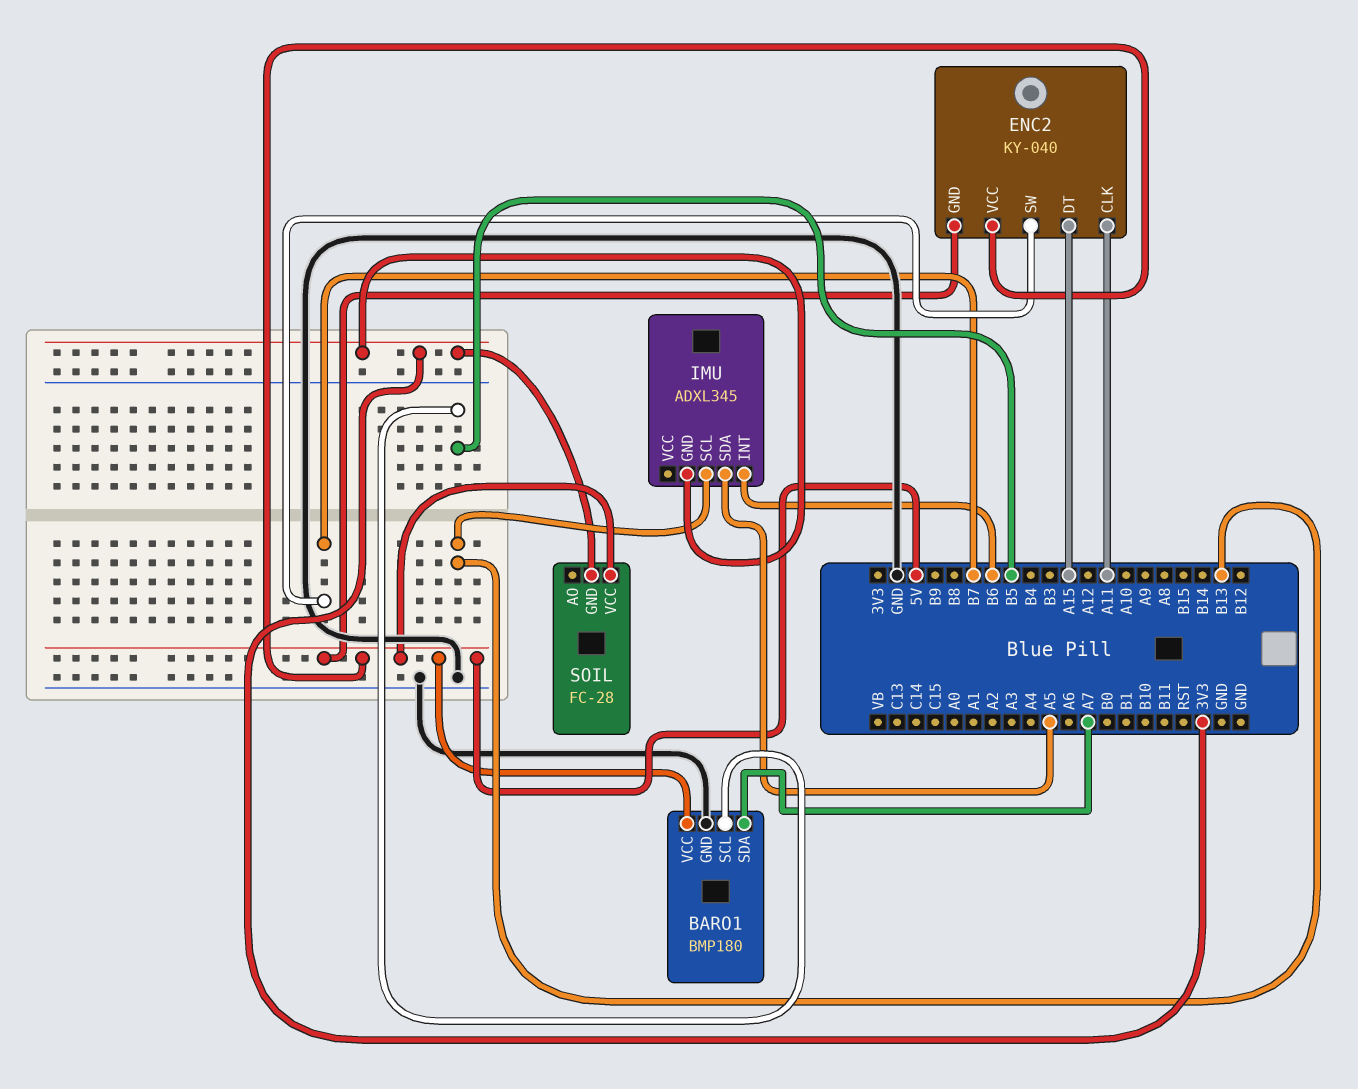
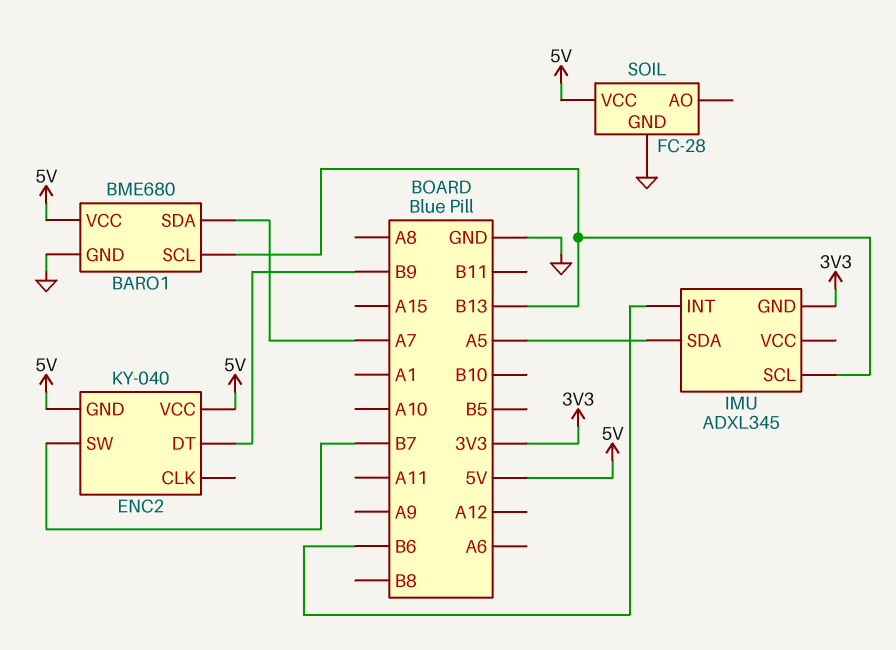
BARO1: BMP180 -> BME680
BARO1 pin SCL: B5 -> B13
ENC2 pin CLK: A11 -> none
ENC2 pin DT: A15 -> B9
SOIL pin GND: 3V3 -> GND

